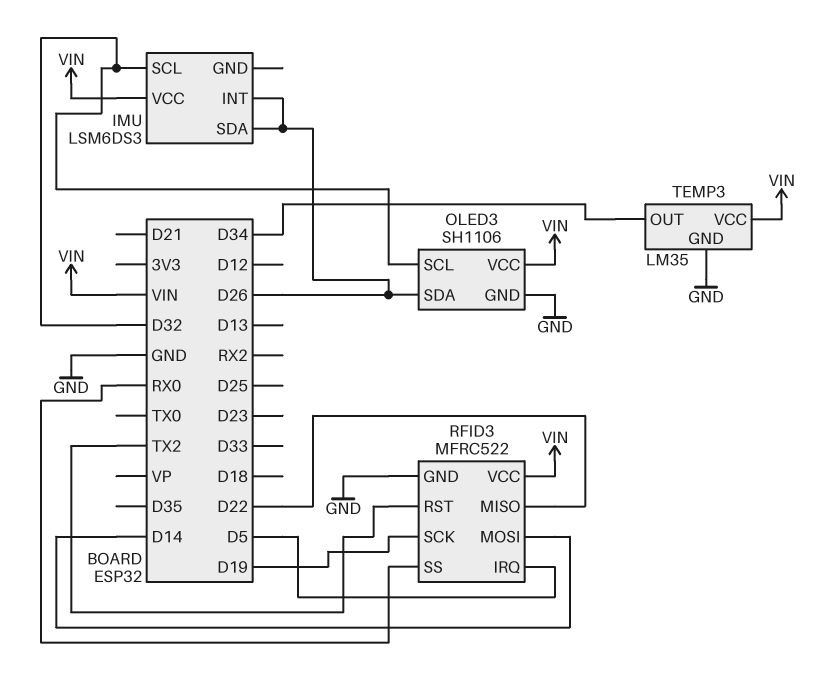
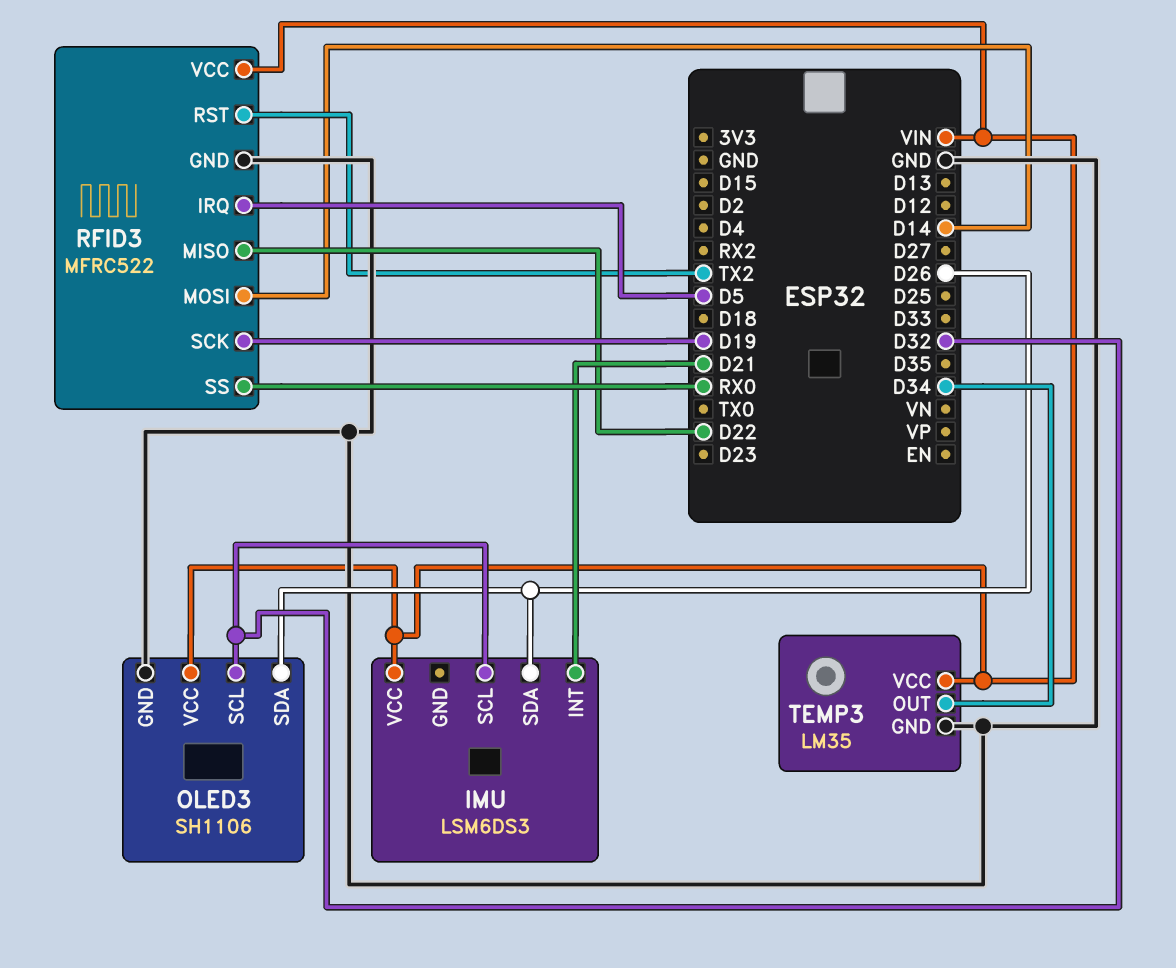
IMU pin INT: D26 -> D21

